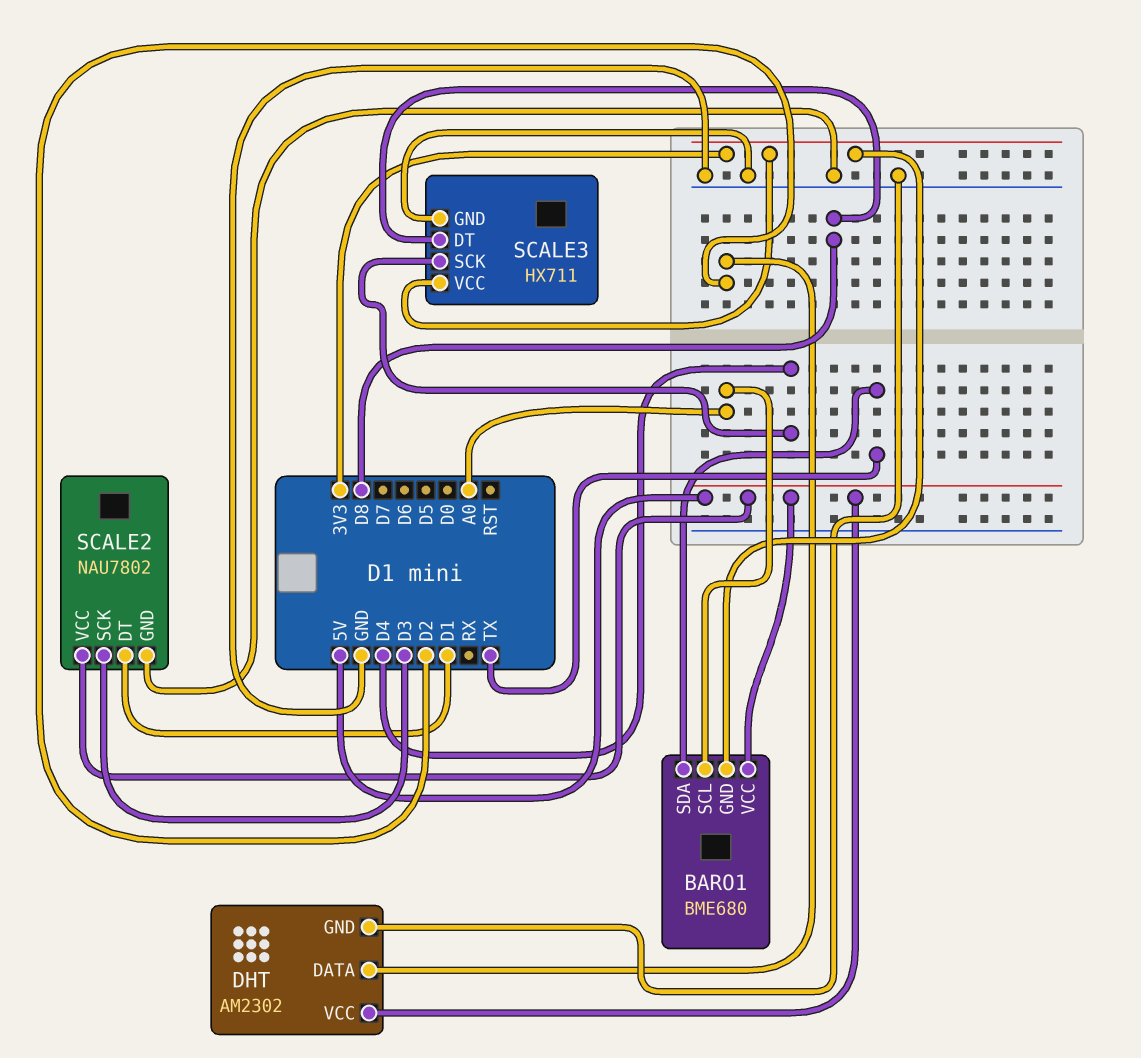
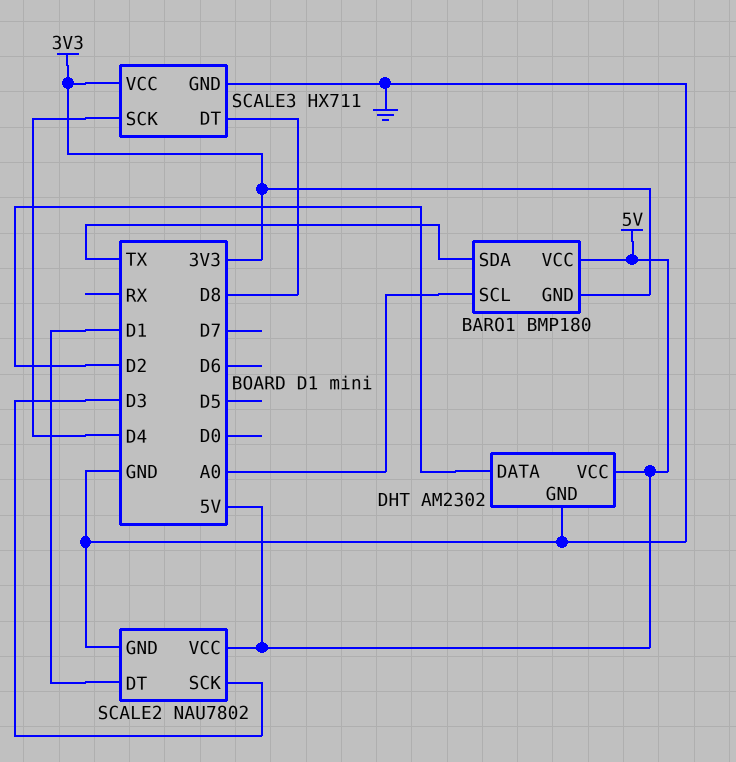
BARO1: BME680 -> BMP180

